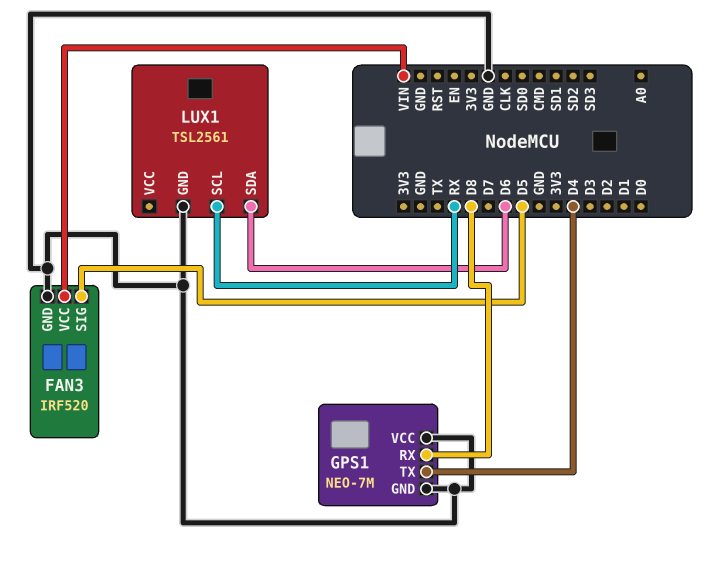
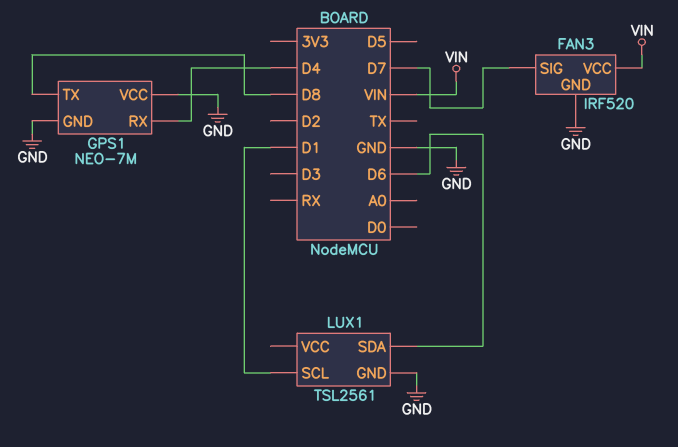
FAN3 pin SIG: D5 -> D7
GPS1 pin RX: D8 -> D4
GPS1 pin TX: D4 -> D8
LUX1 pin SCL: RX -> D1

